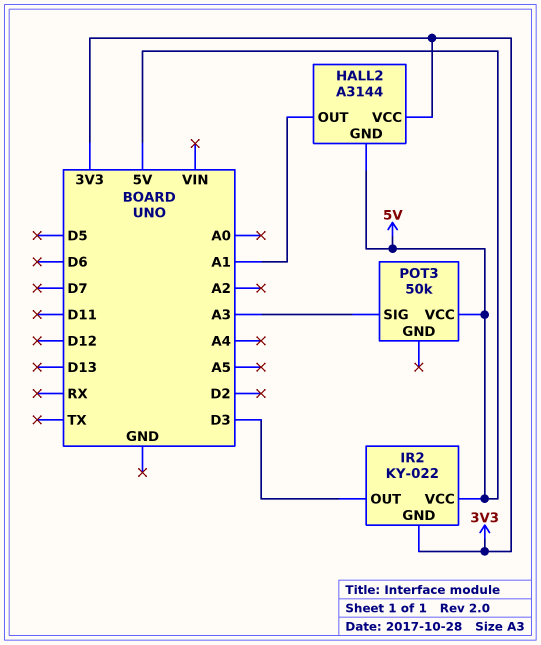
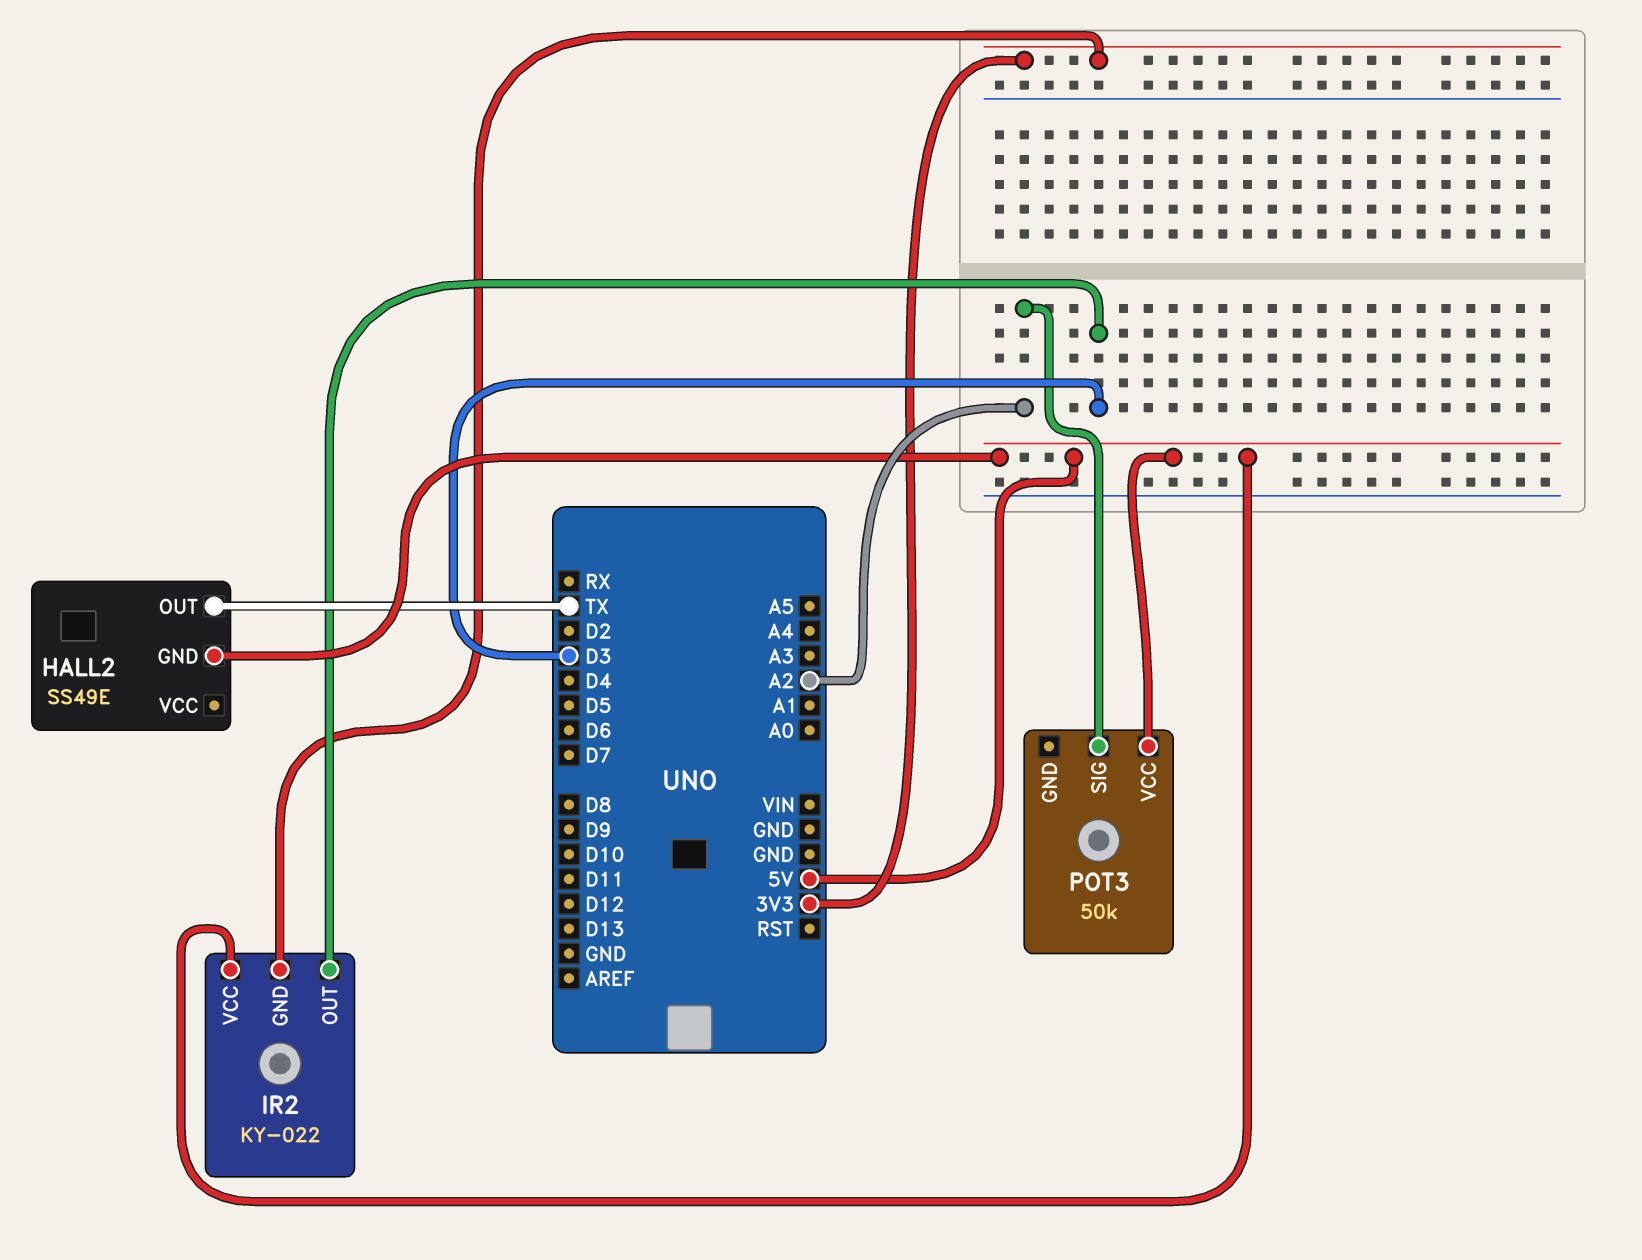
HALL2: A3144 -> SS49E
HALL2 pin OUT: A1 -> TX
HALL2 pin VCC: 3V3 -> none
POT3 pin SIG: A3 -> A2

